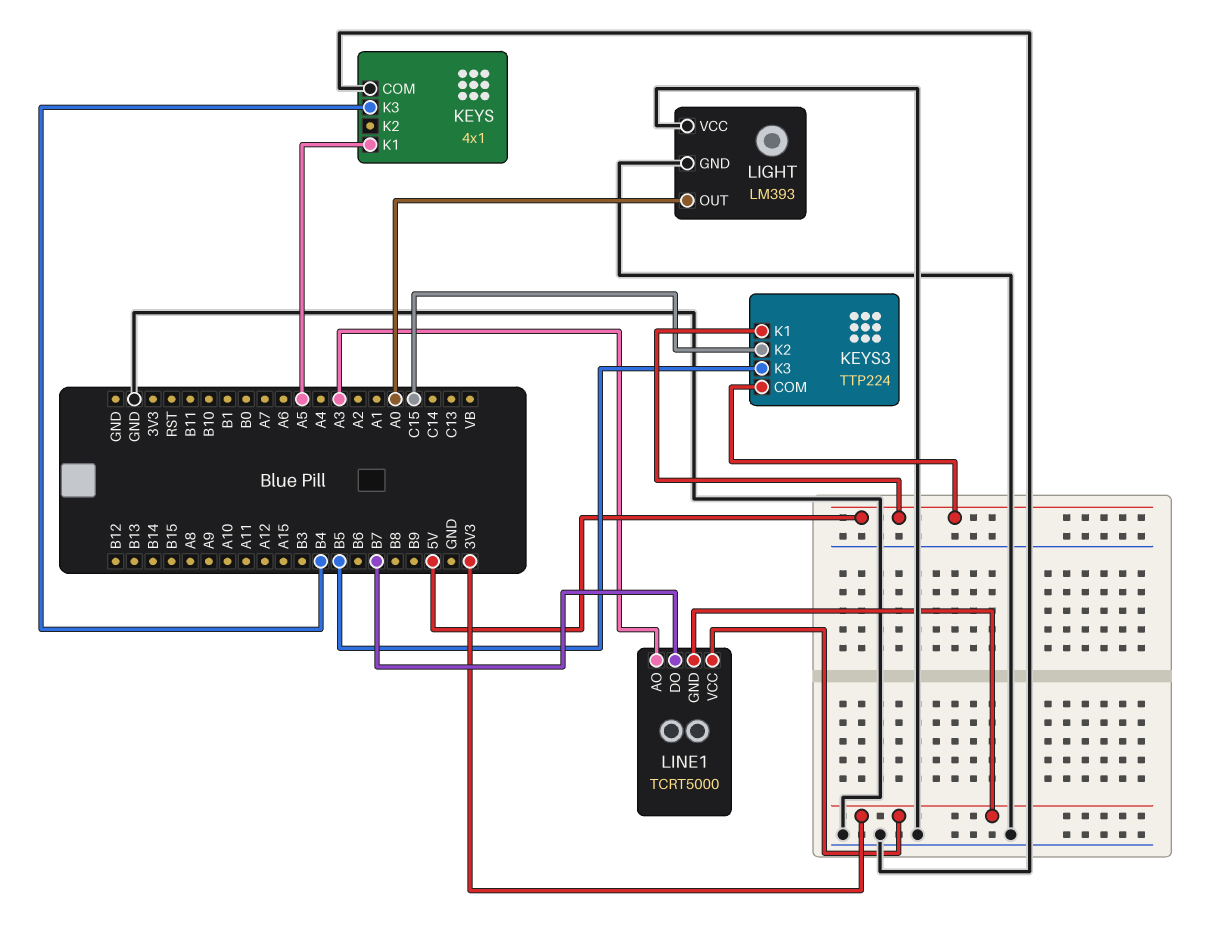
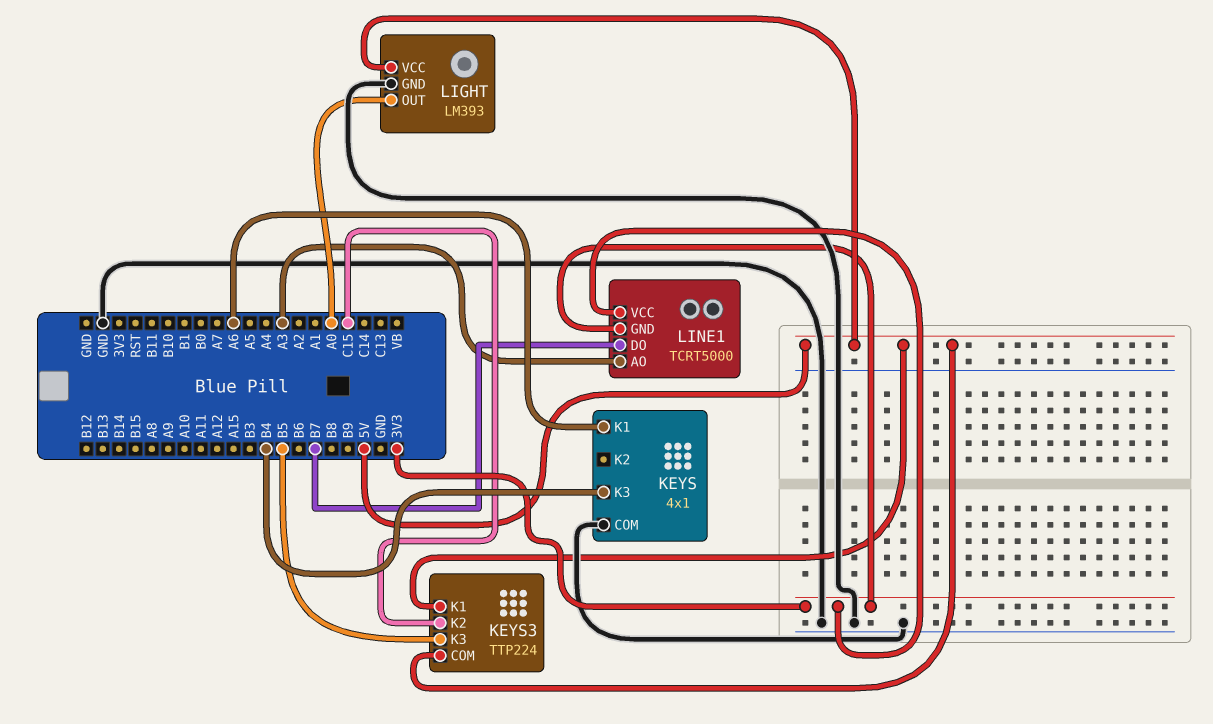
KEYS pin K1: A5 -> A6
LIGHT pin VCC: GND -> 5V

